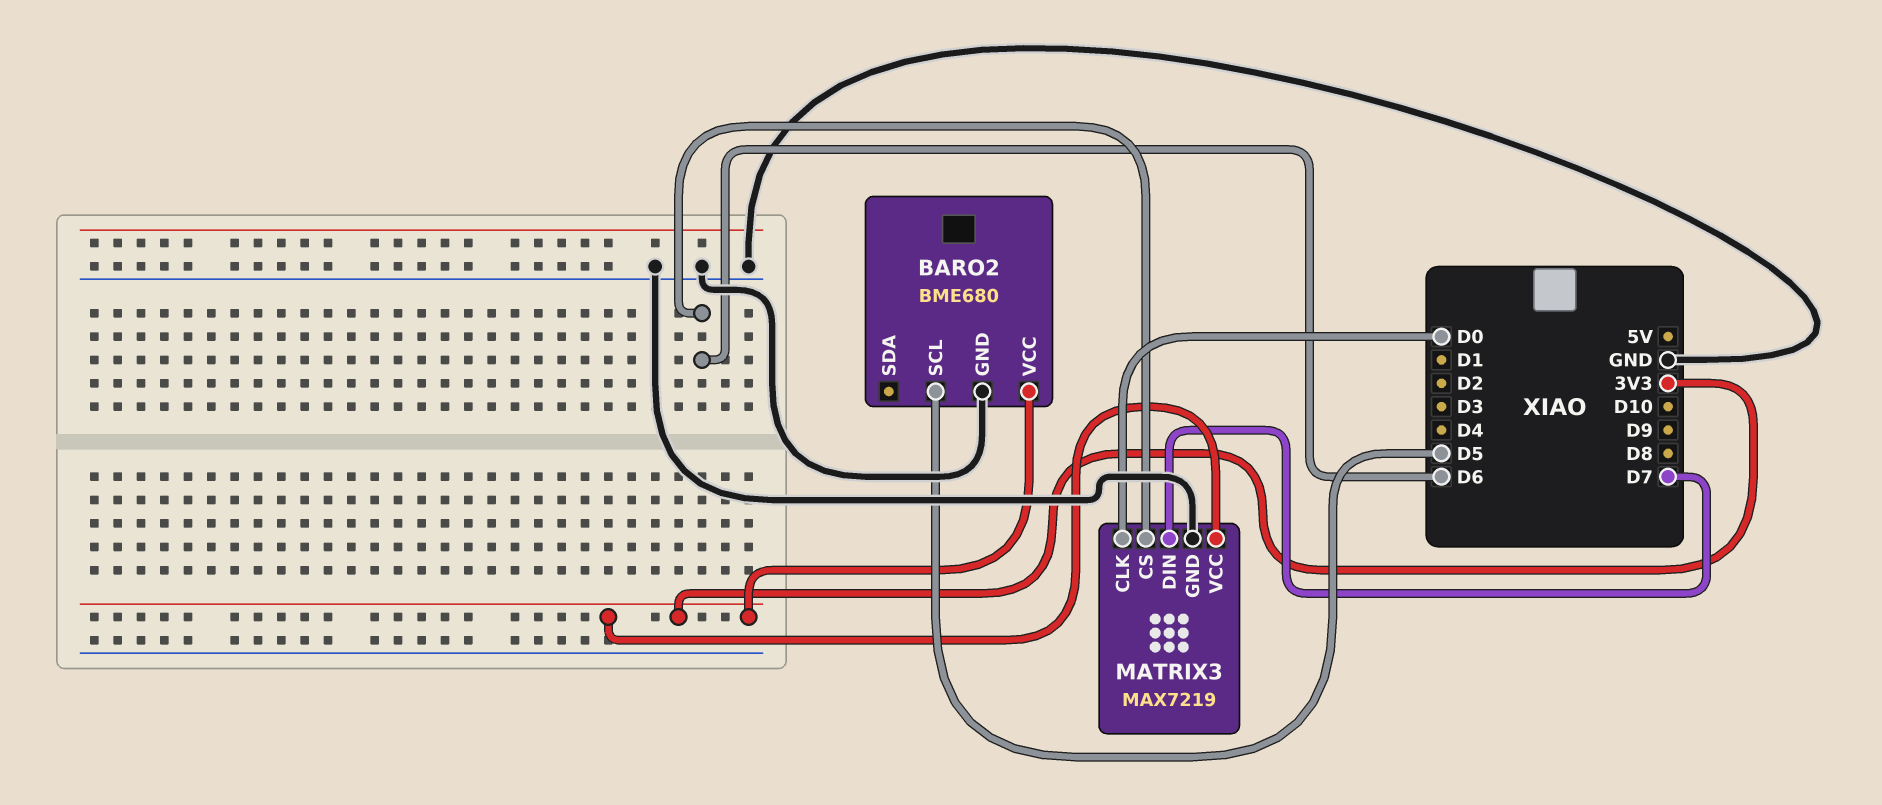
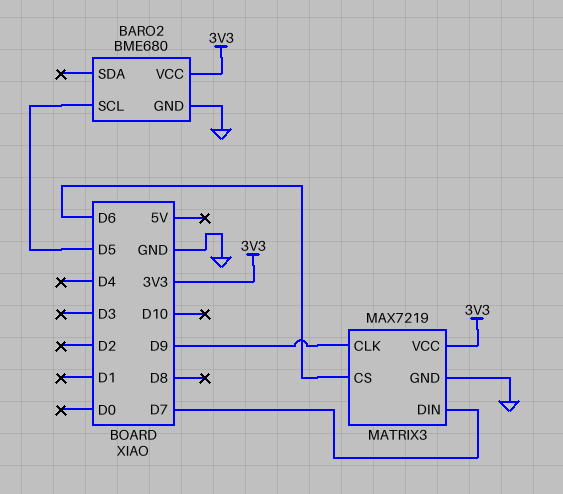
MATRIX3 pin CLK: D0 -> D9

